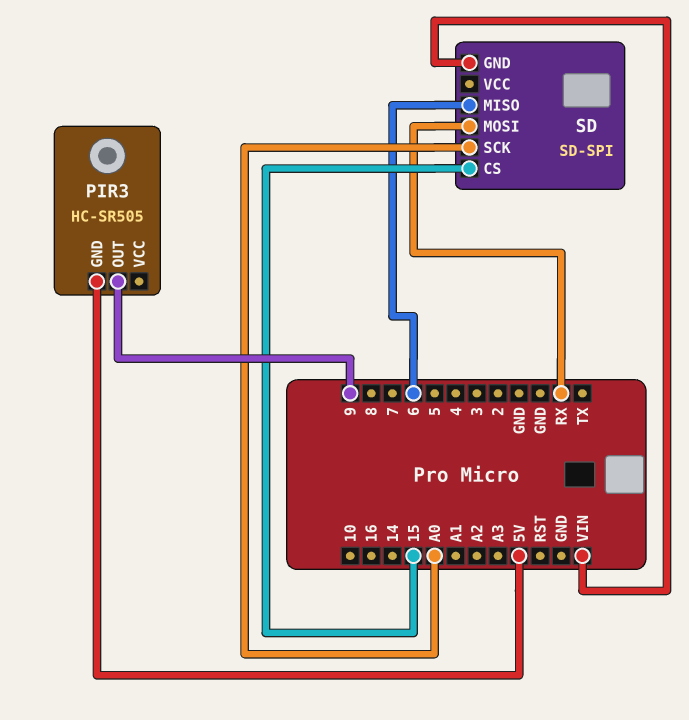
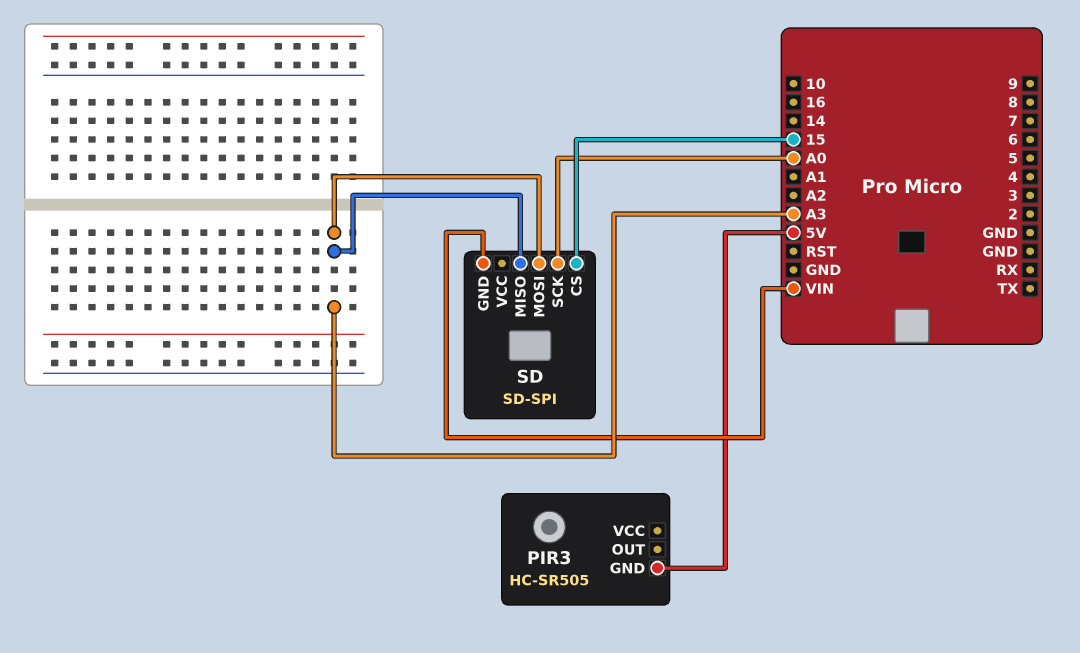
PIR3 pin OUT: 9 -> none
SD pin MISO: 6 -> A3
SD pin MOSI: RX -> A3

